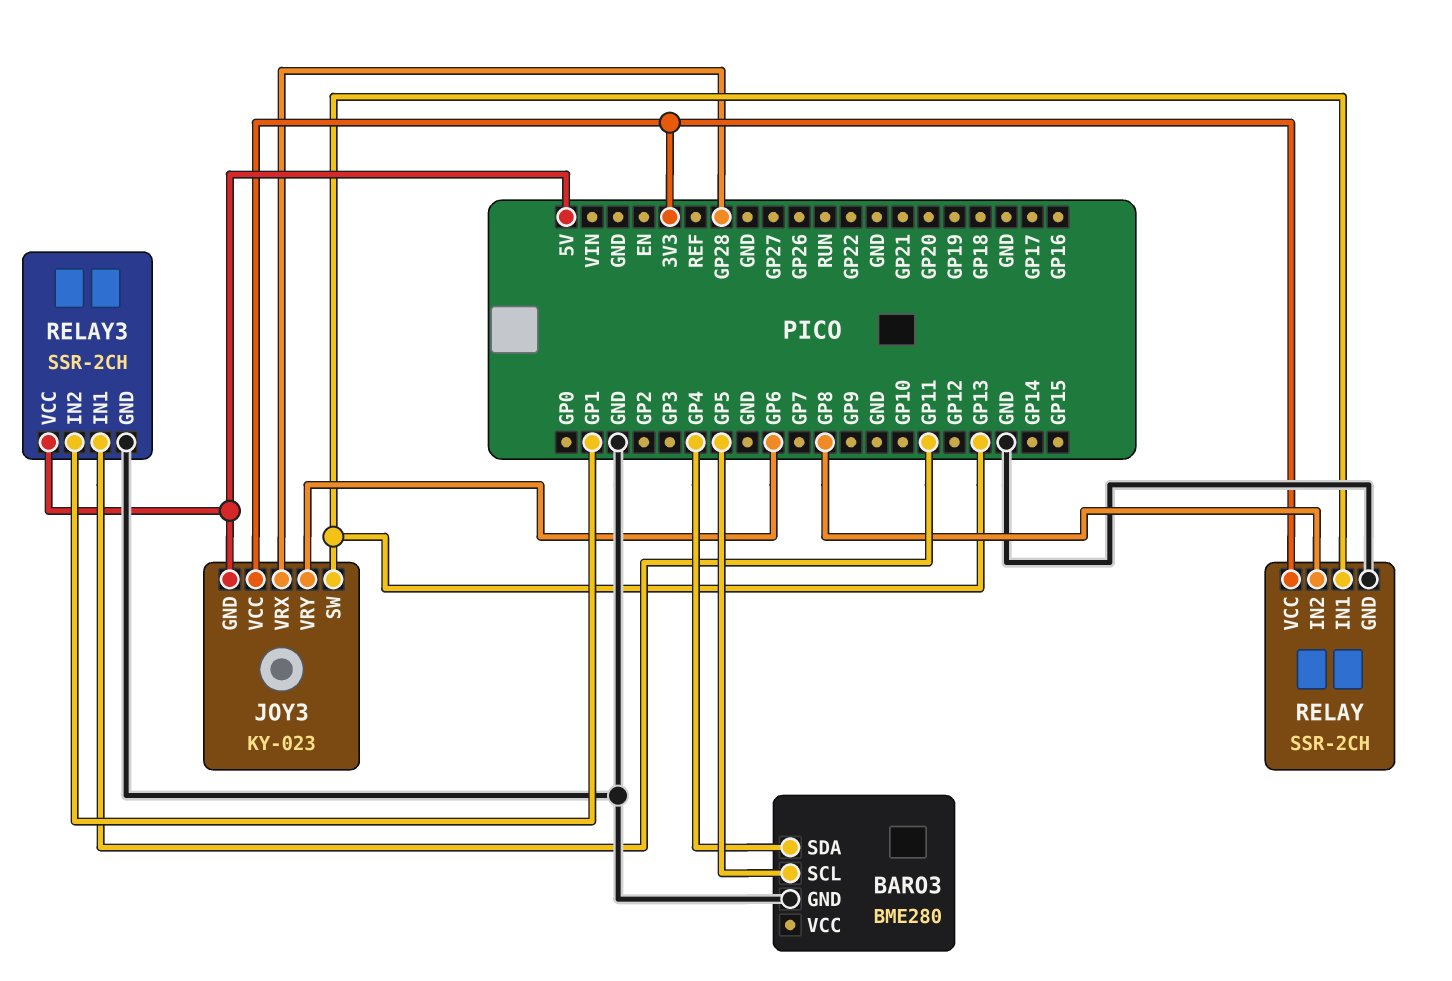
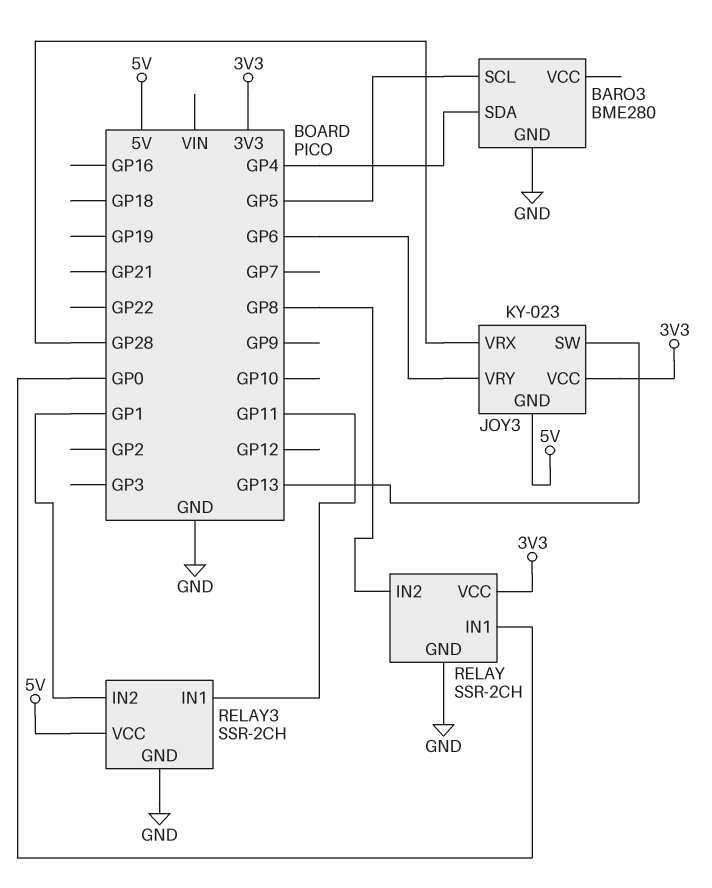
RELAY pin IN1: GP13 -> GP0

